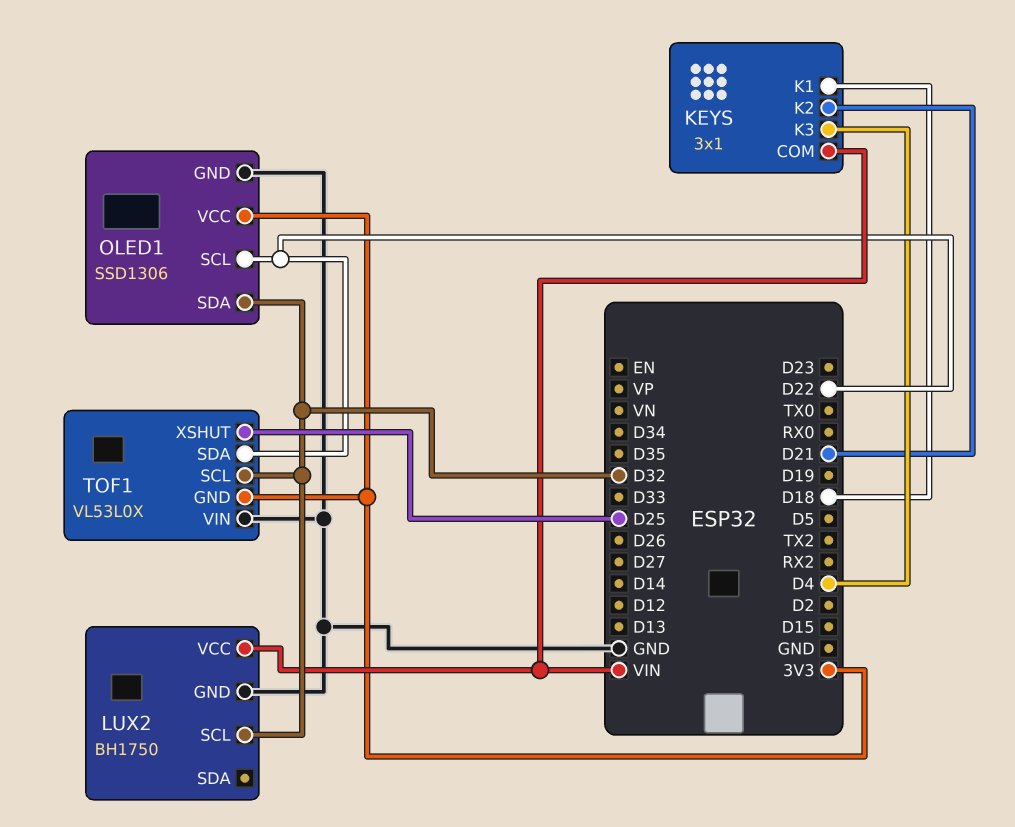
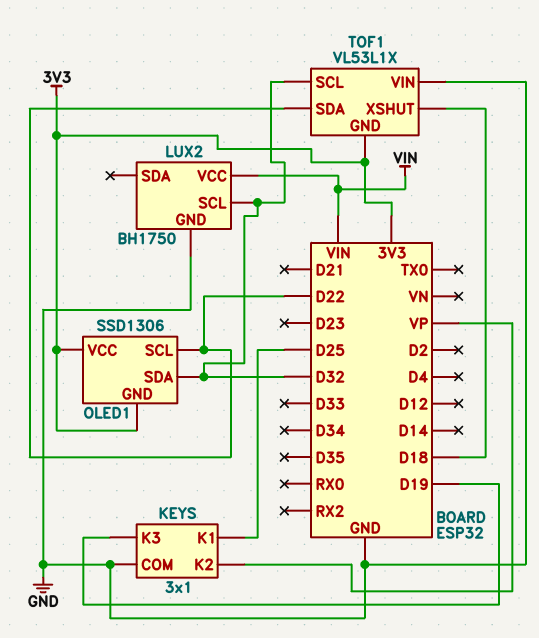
KEYS pin COM: VIN -> GND
KEYS pin K1: D18 -> D25
KEYS pin K2: D21 -> VP
KEYS pin K3: D4 -> D19
OLED1 pin GND: GND -> 3V3
TOF1: VL53L0X -> VL53L1X
TOF1 pin XSHUT: D25 -> D18

